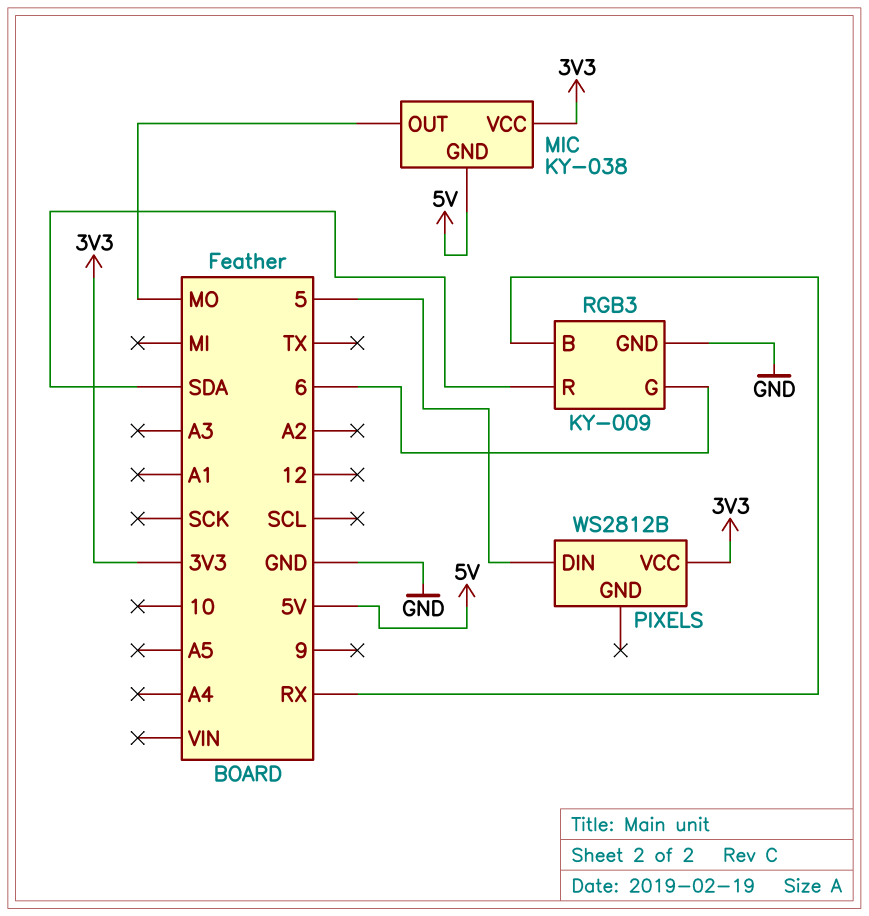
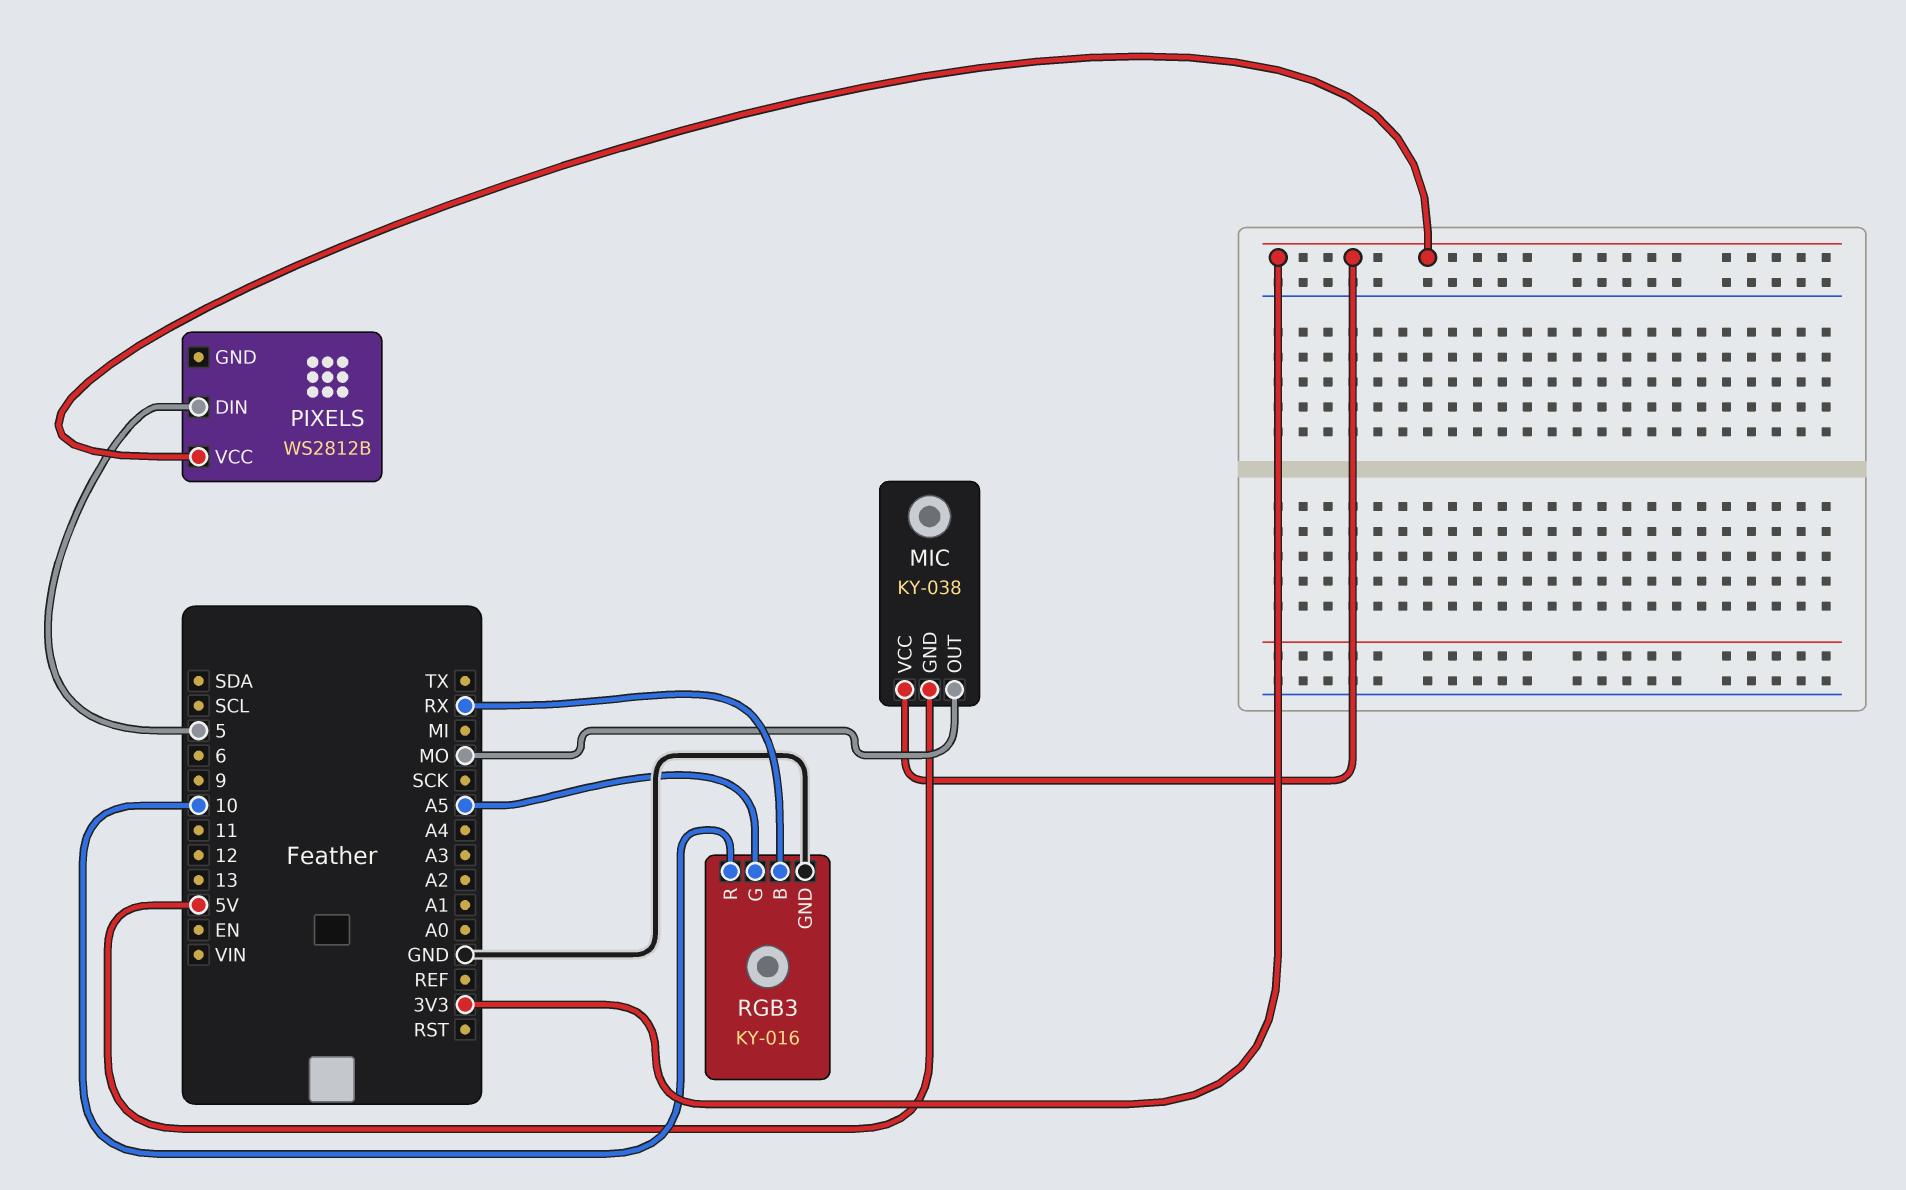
RGB3: KY-009 -> KY-016
RGB3 pin G: 6 -> A5
RGB3 pin R: SDA -> 10

